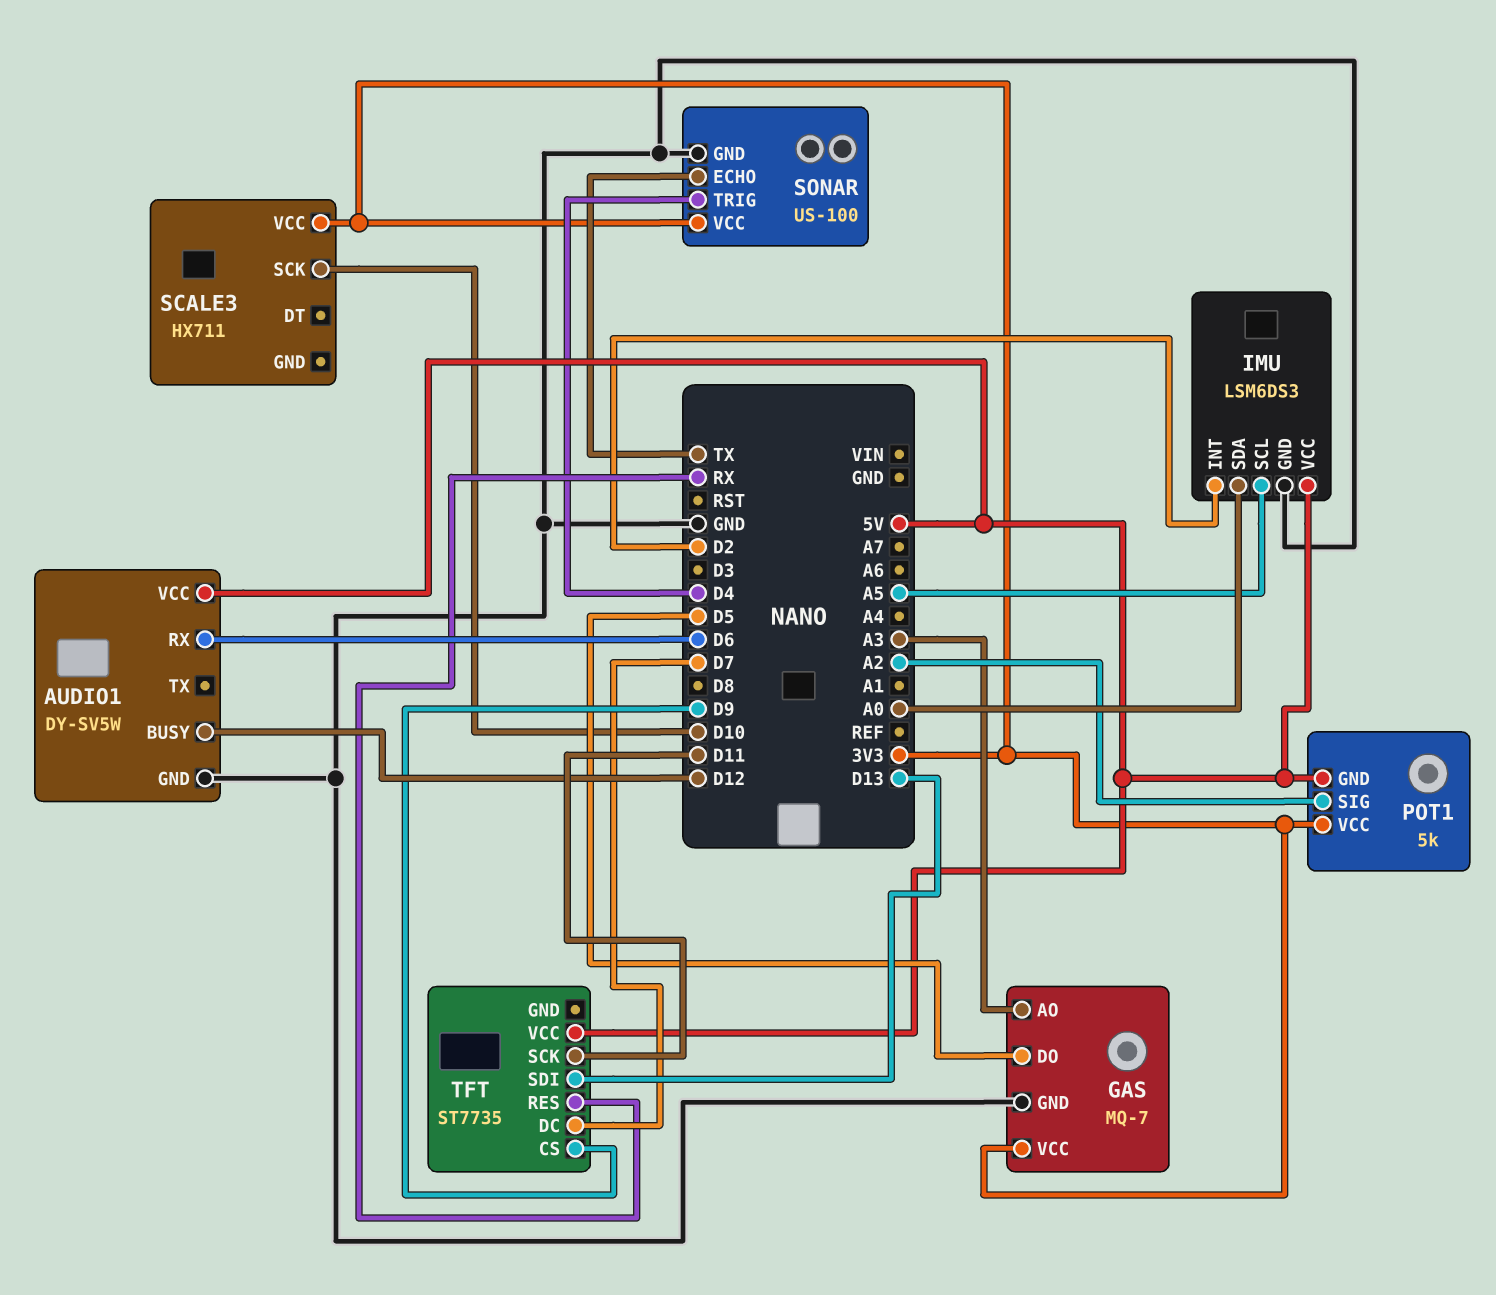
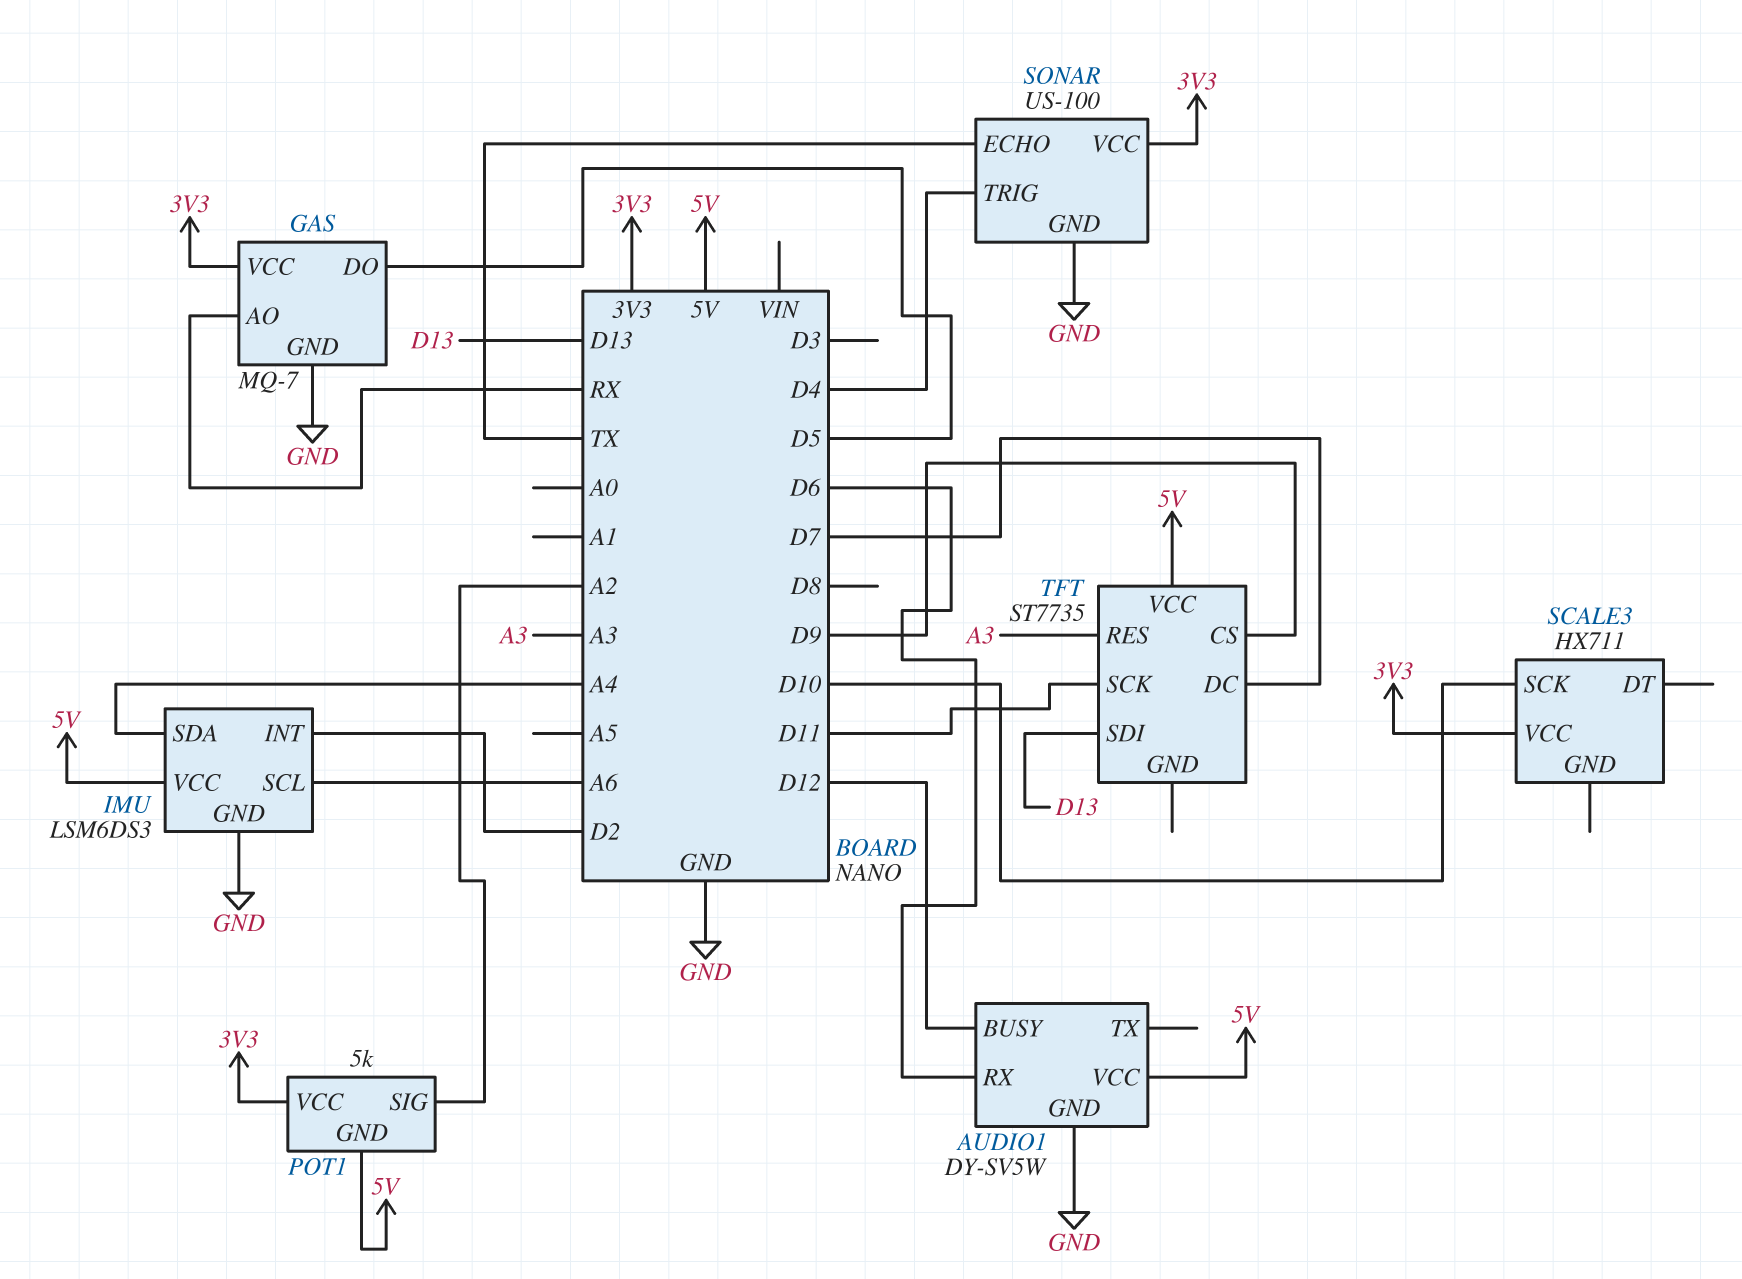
GAS pin AO: A3 -> RX
IMU pin SCL: A5 -> A6
IMU pin SDA: A0 -> A4
TFT pin RES: RX -> A3

